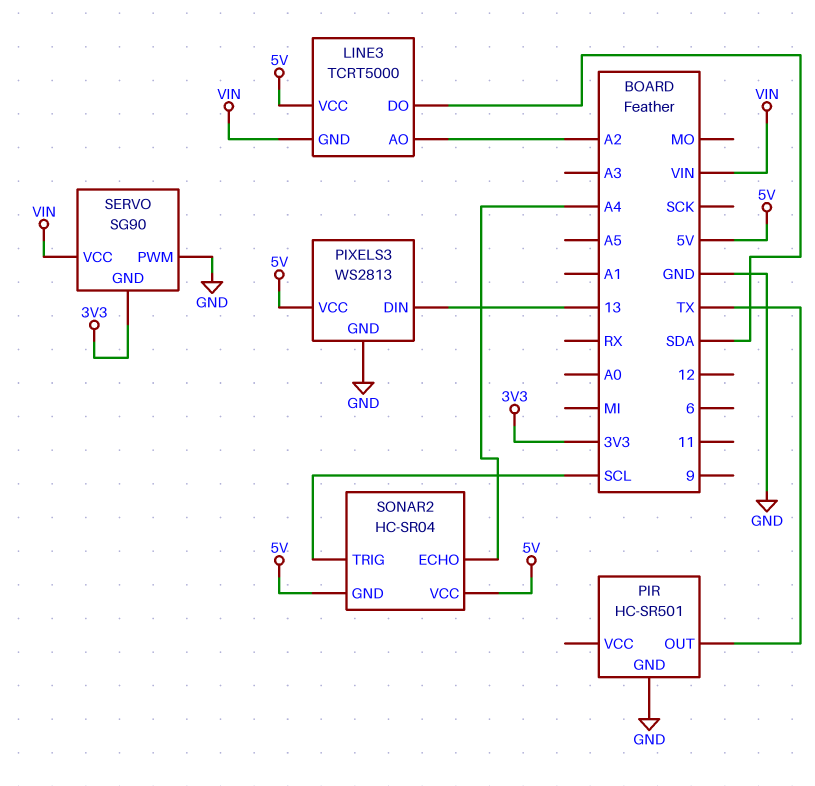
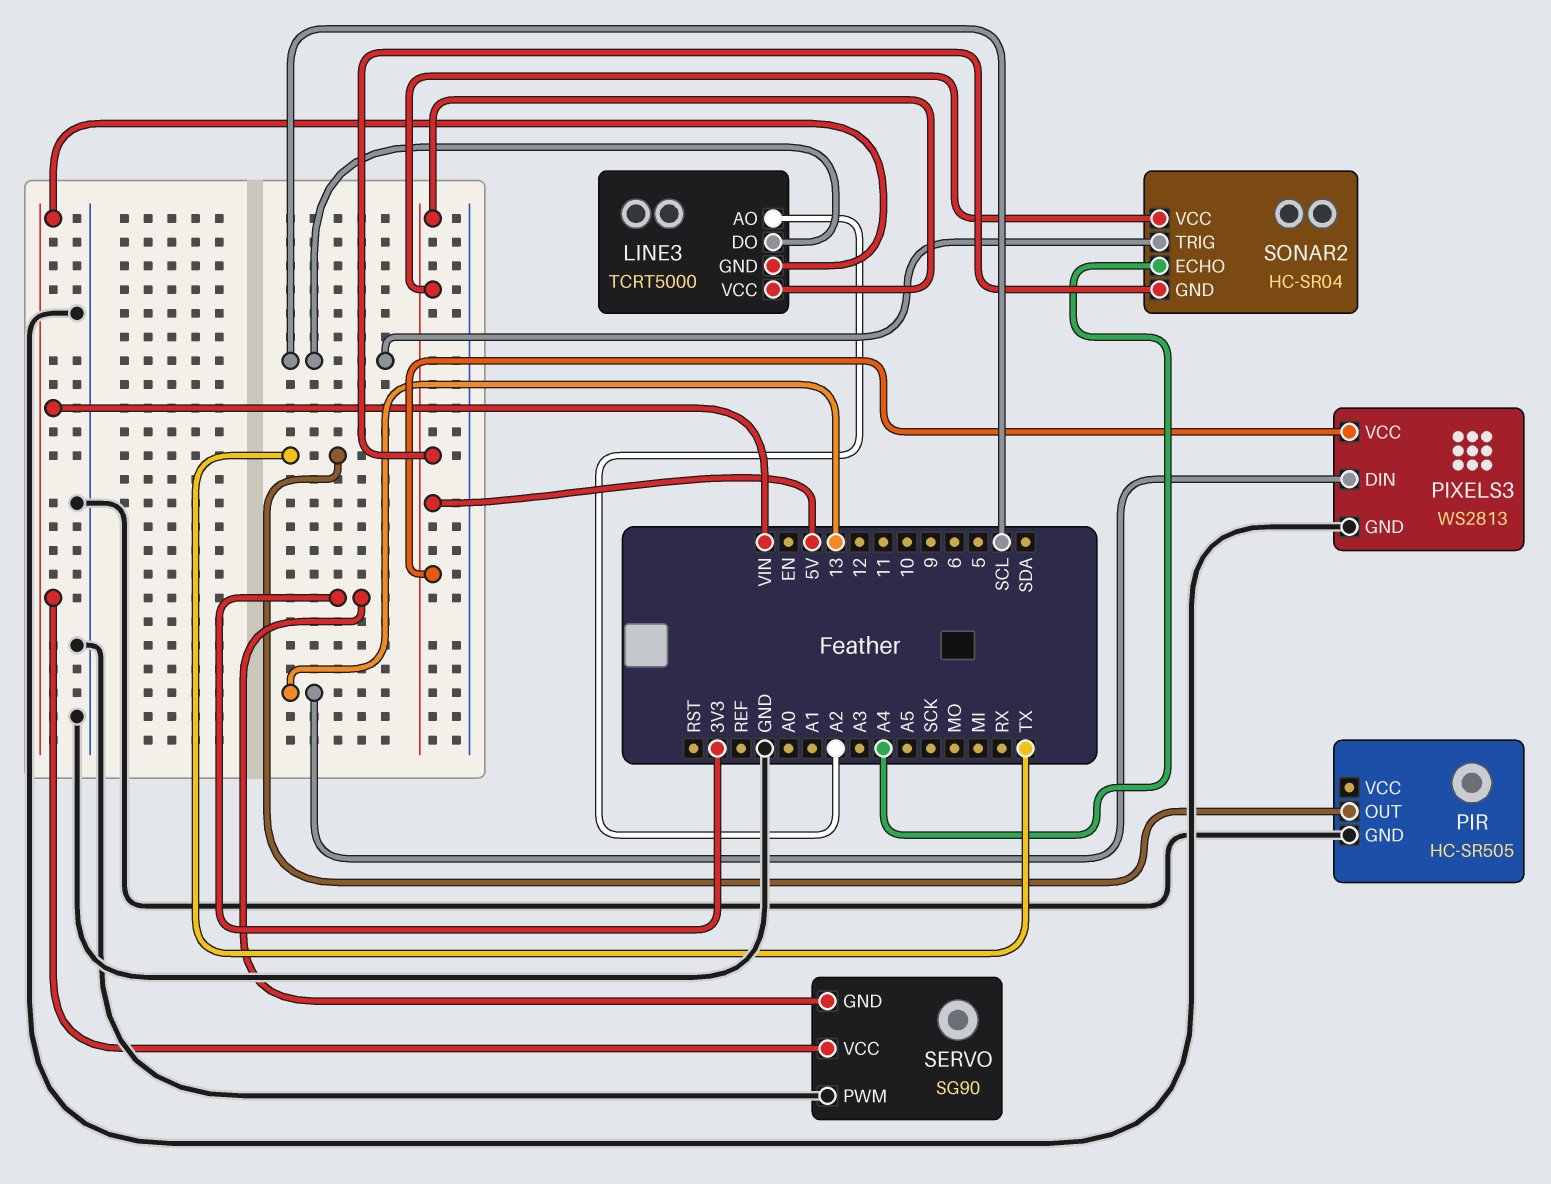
LINE3 pin DO: SDA -> SCL
PIR: HC-SR501 -> HC-SR505

